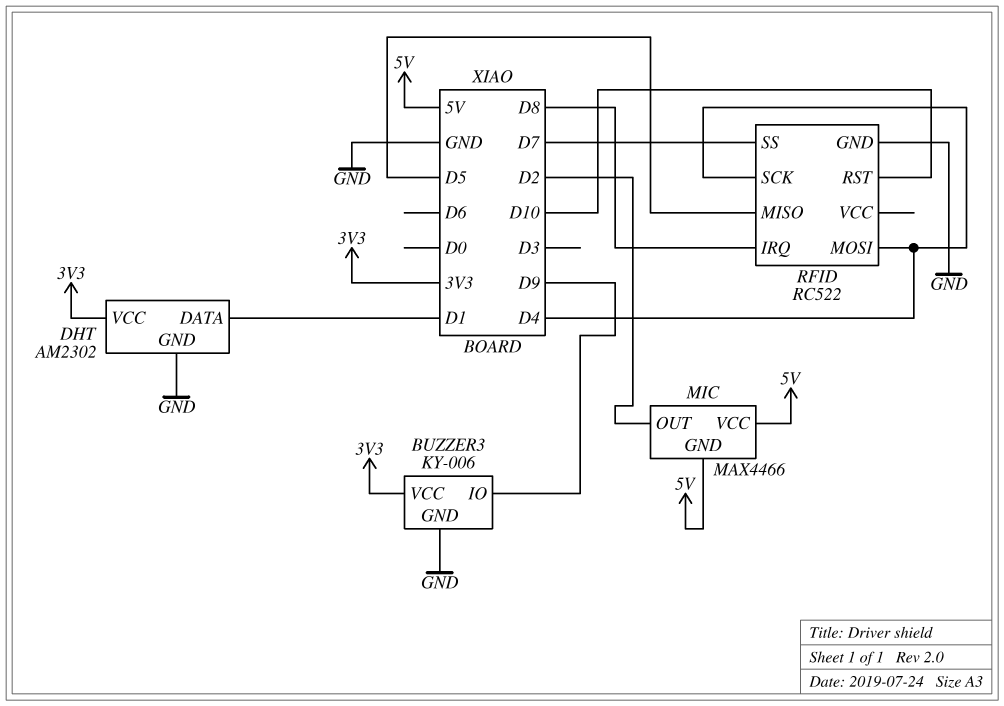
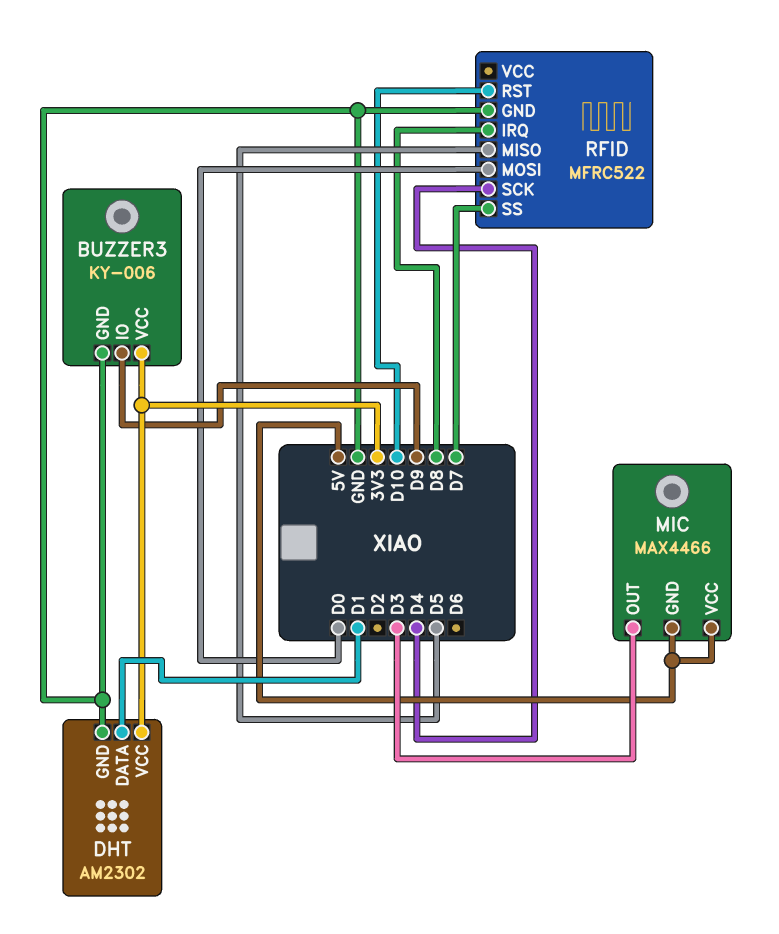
MIC pin OUT: D2 -> D3
RFID: RC522 -> MFRC522
RFID pin MOSI: D4 -> D0

